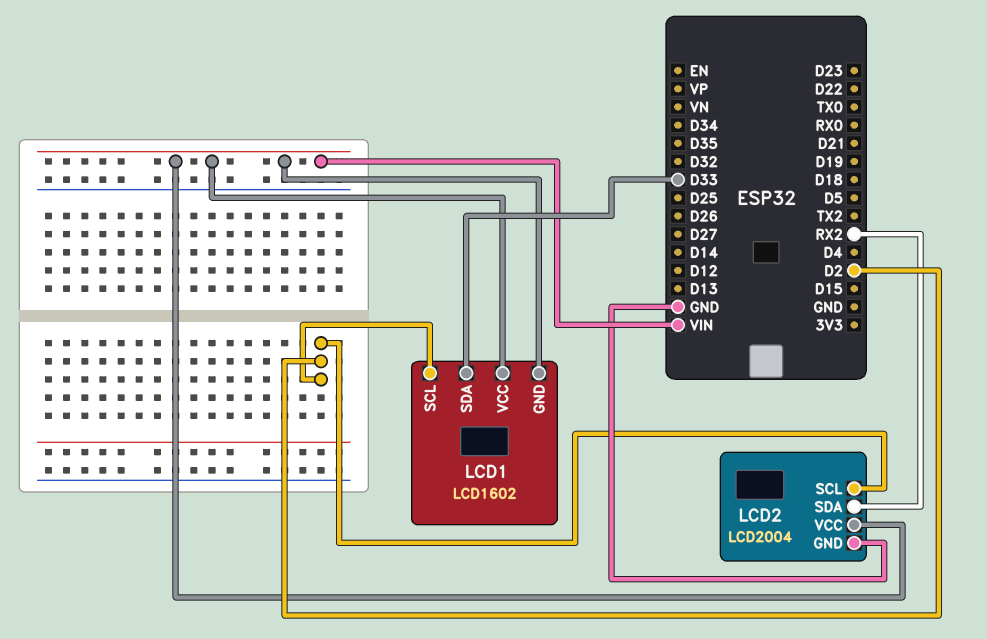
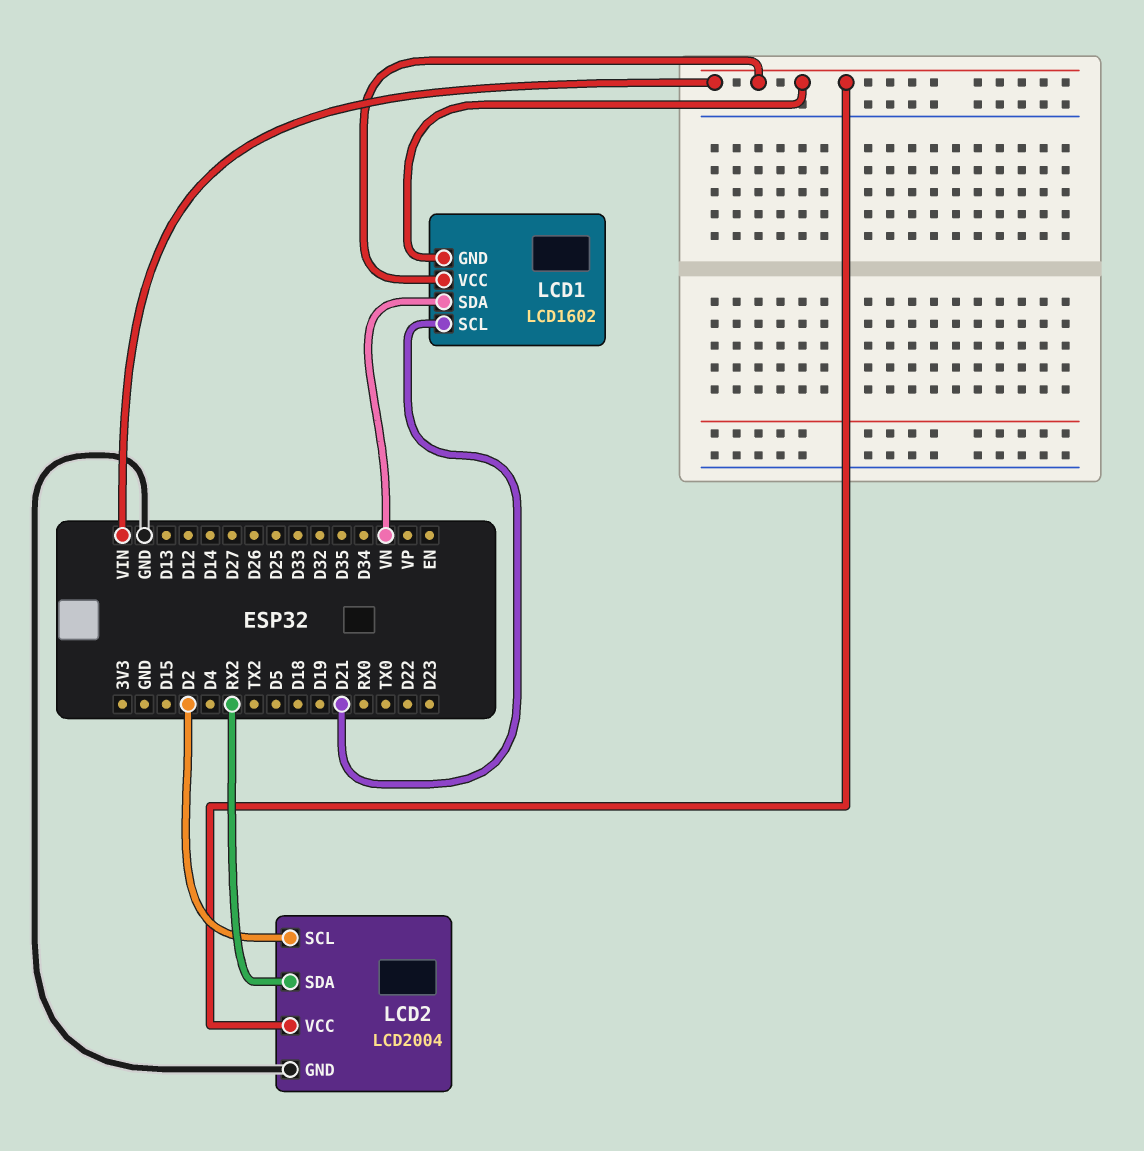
LCD1 pin SCL: D2 -> D21
LCD1 pin SDA: D33 -> VN

